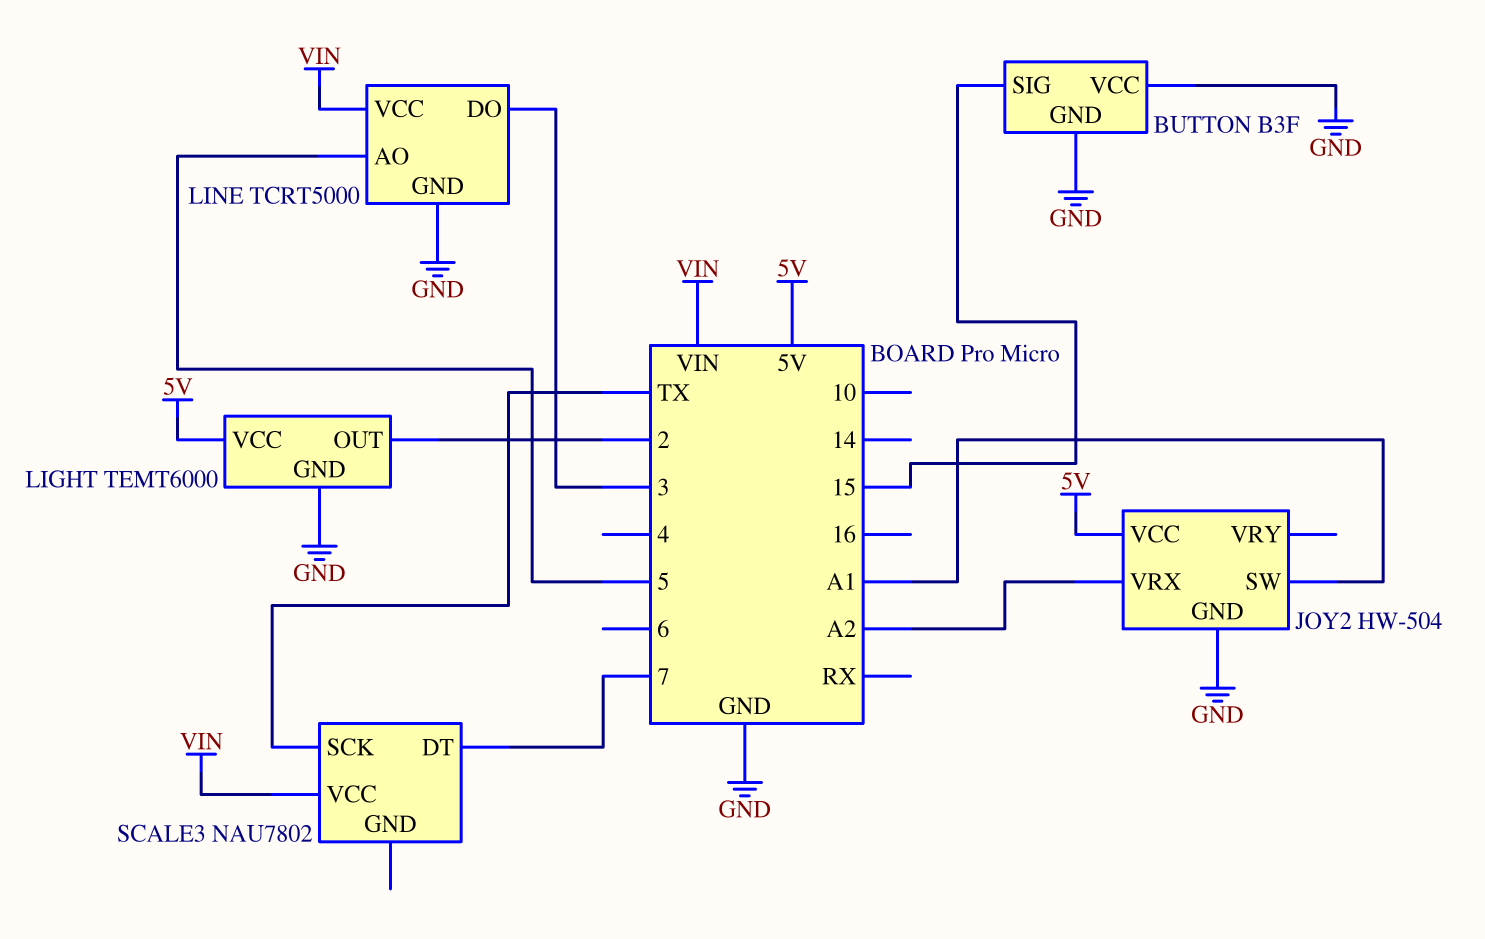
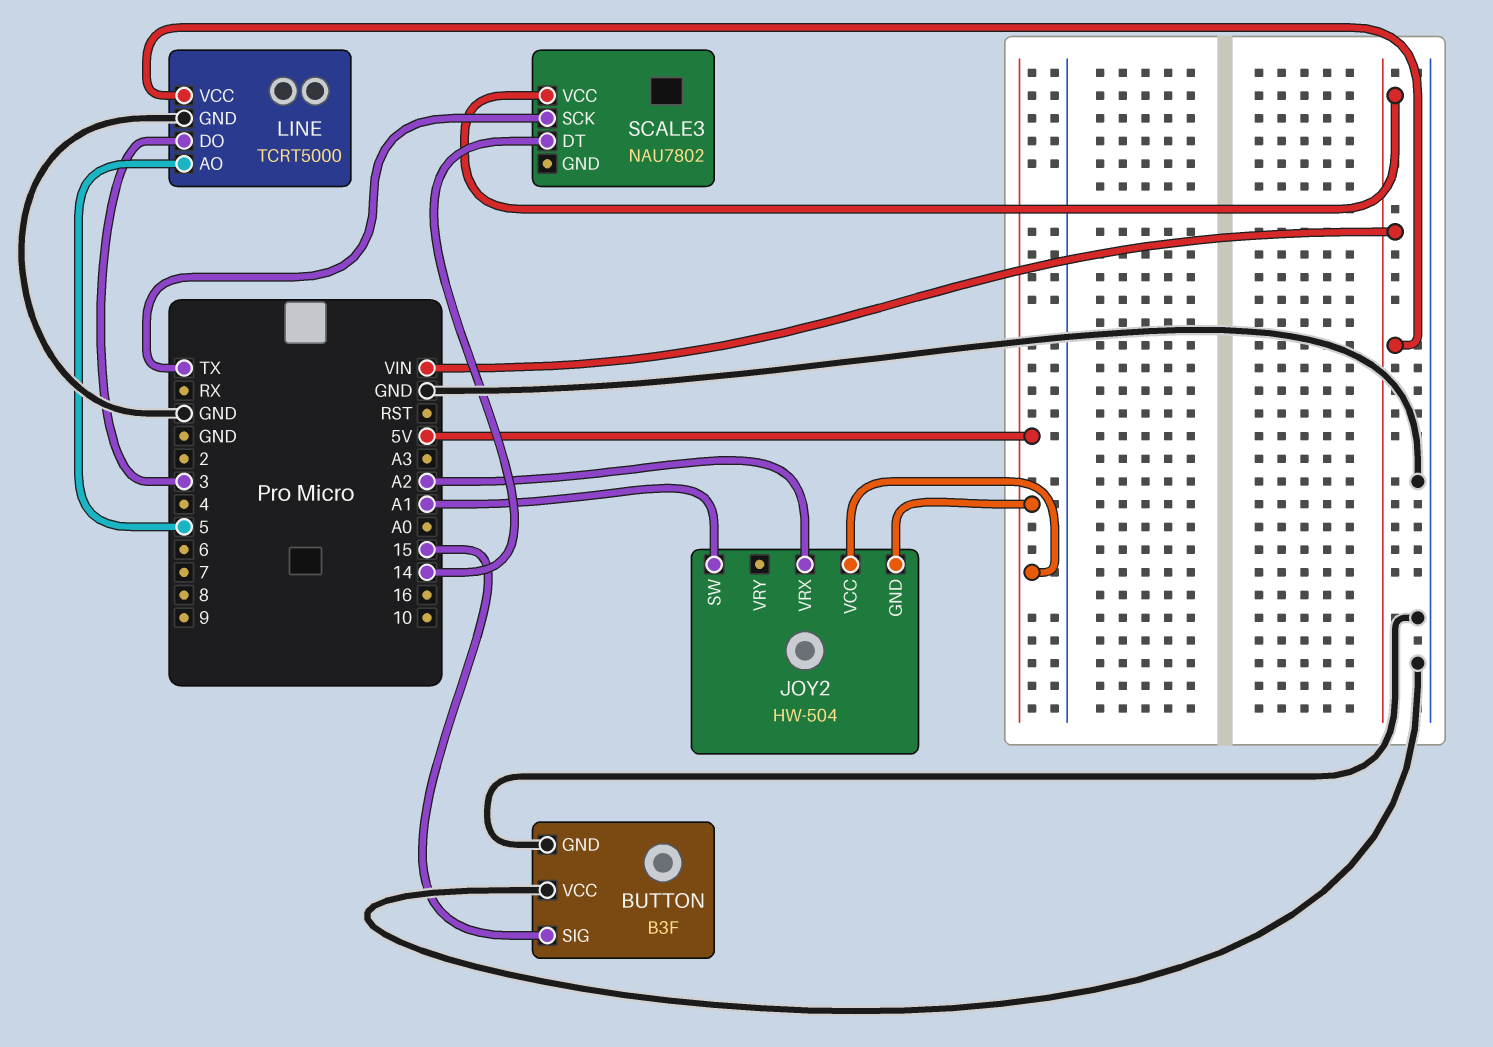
JOY2 pin GND: GND -> 5V
LIGHT: TEMT6000 -> none
LIGHT pin GND: GND -> none
LIGHT pin OUT: 2 -> none
LIGHT pin VCC: 5V -> none
SCALE3 pin DT: 7 -> 14

